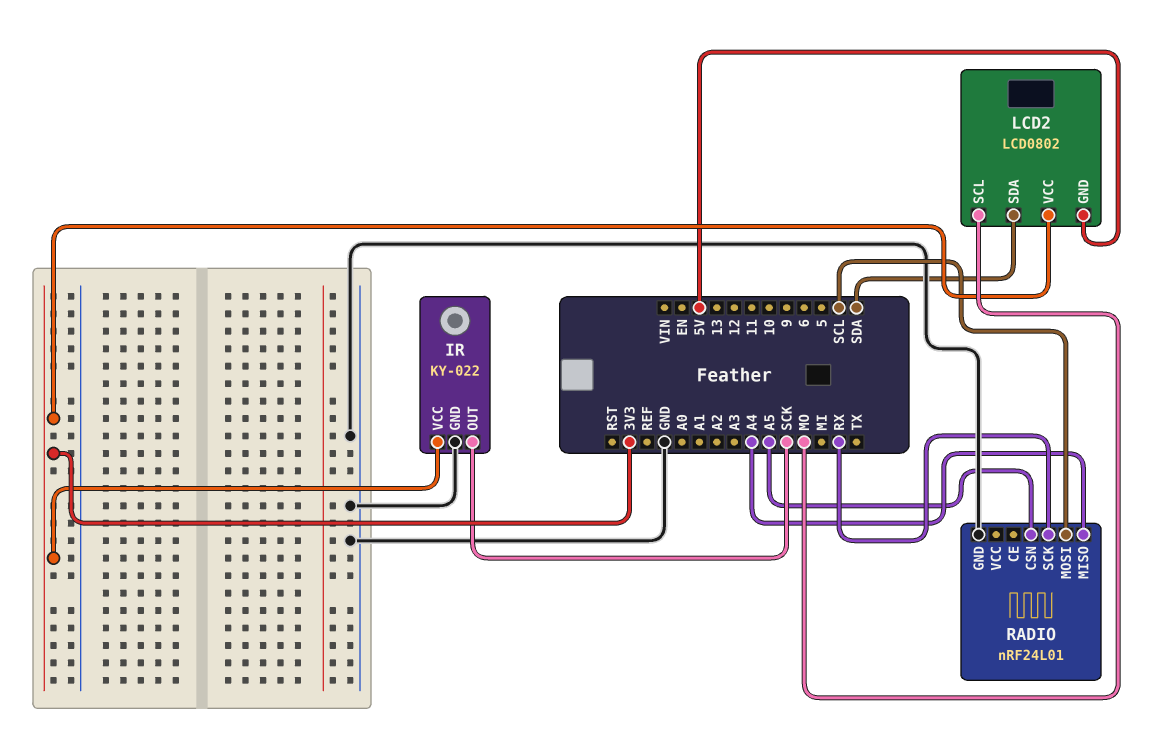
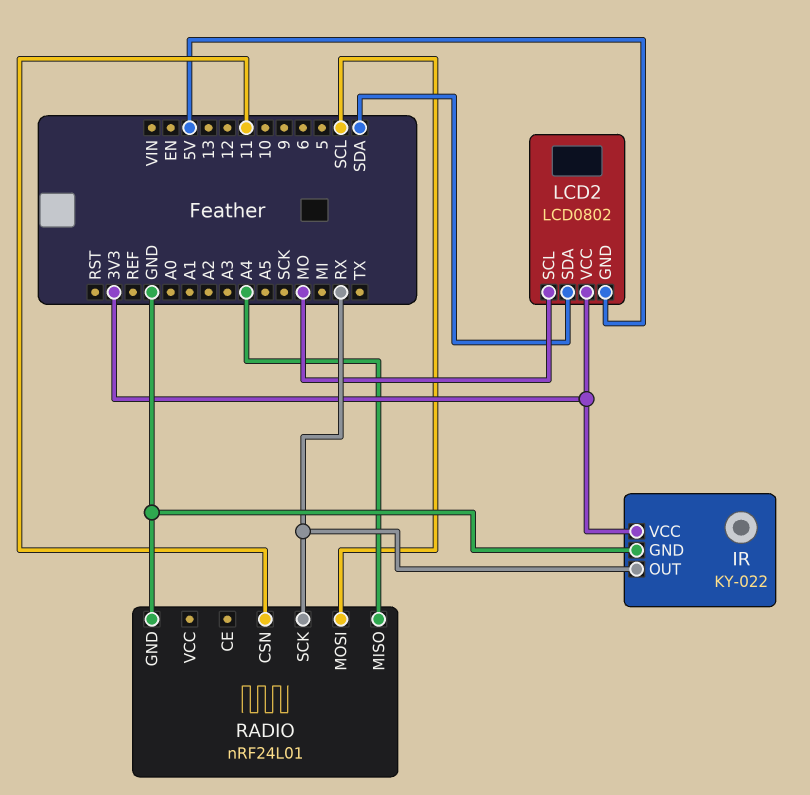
IR pin OUT: SCK -> RX
RADIO pin CSN: A5 -> 11

